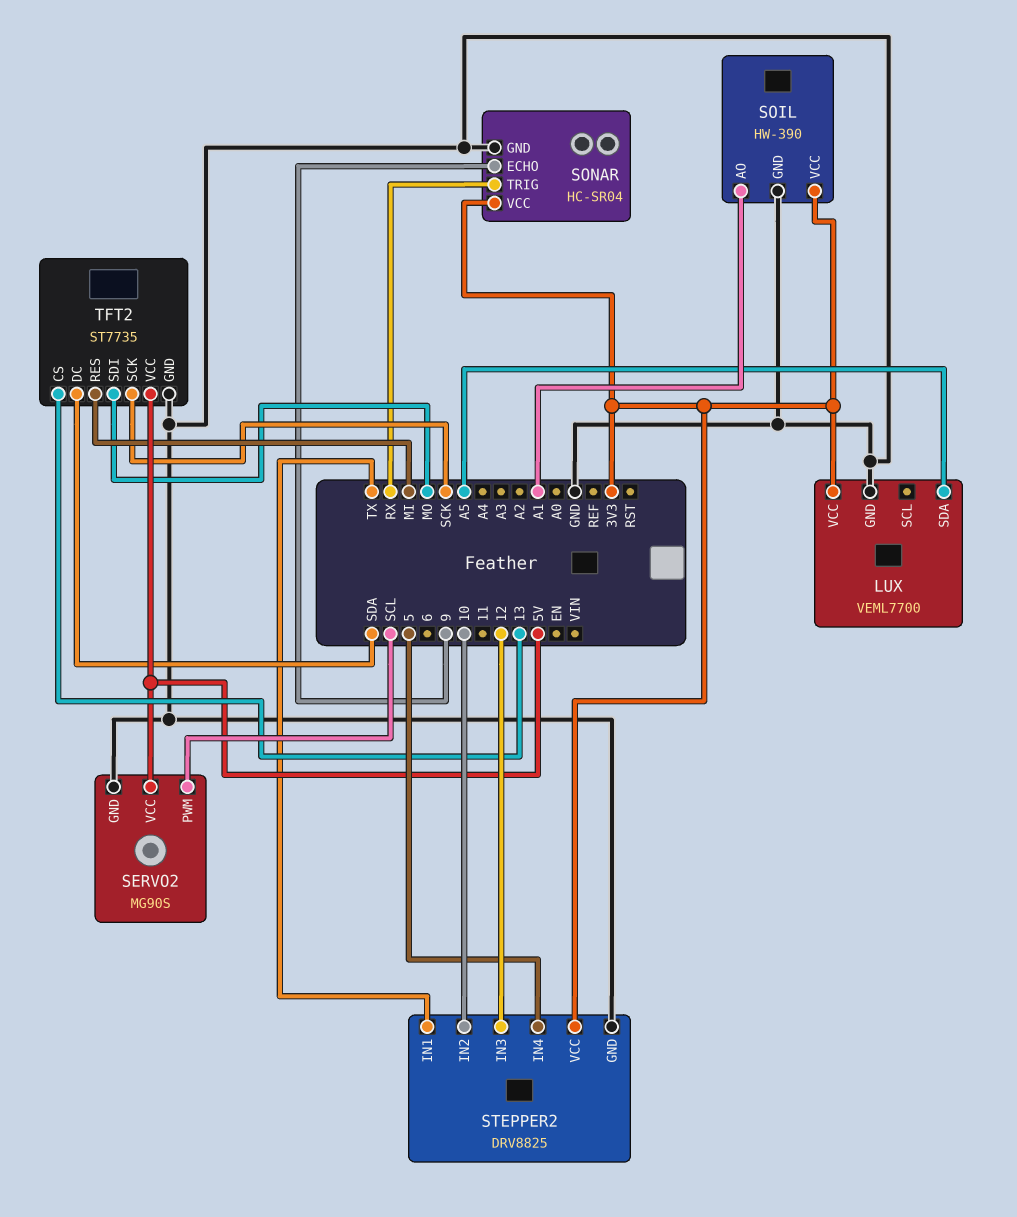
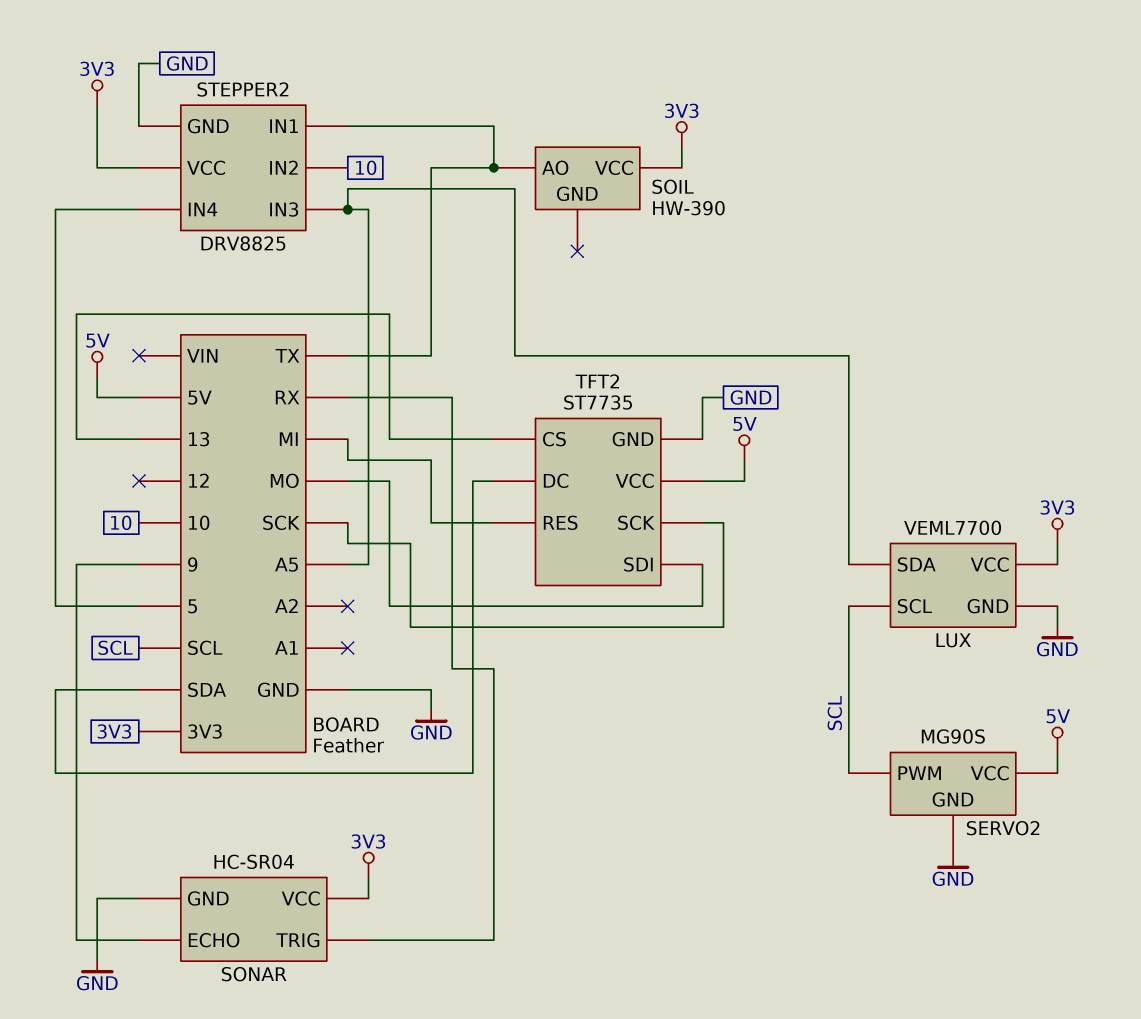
LUX pin SCL: none -> SCL
SOIL pin AO: A1 -> TX
SOIL pin GND: GND -> none
STEPPER2 pin IN3: 12 -> A5

